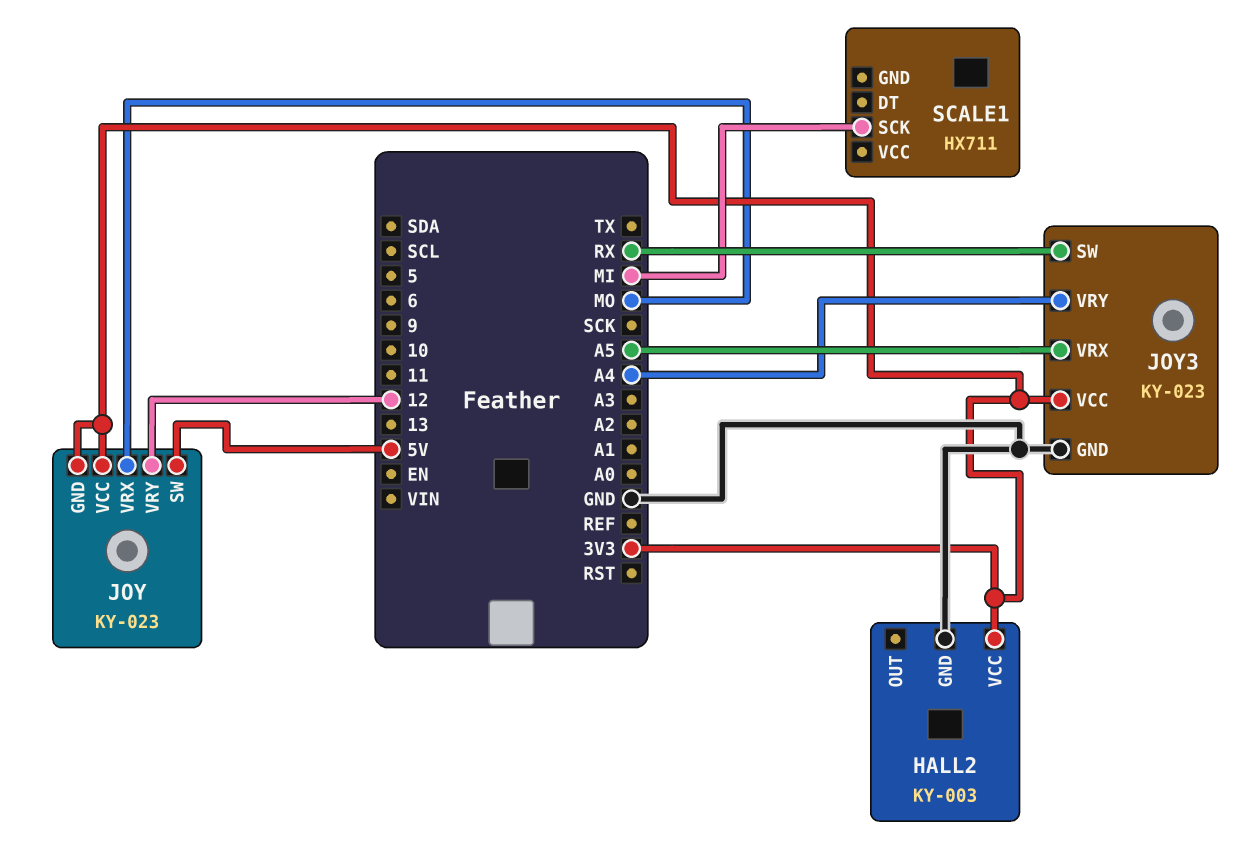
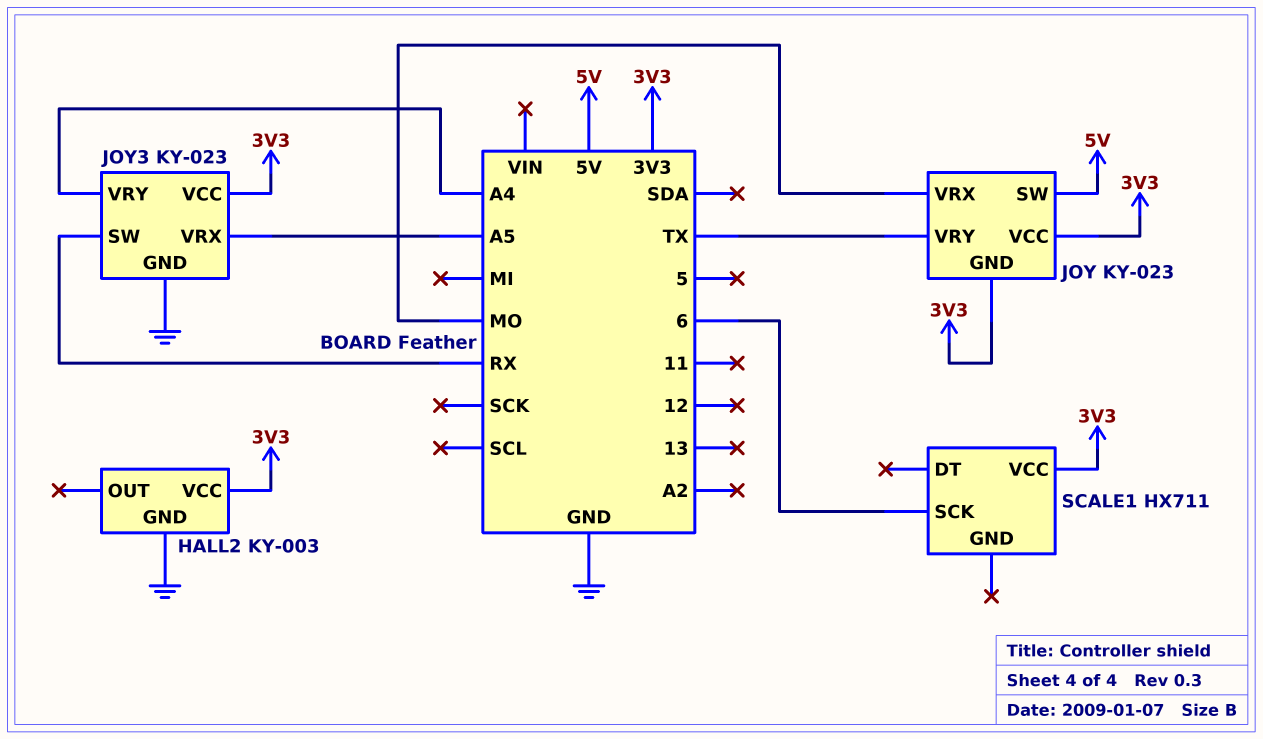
JOY pin VRY: 12 -> TX
SCALE1 pin SCK: MI -> 6
SCALE1 pin VCC: none -> 3V3

